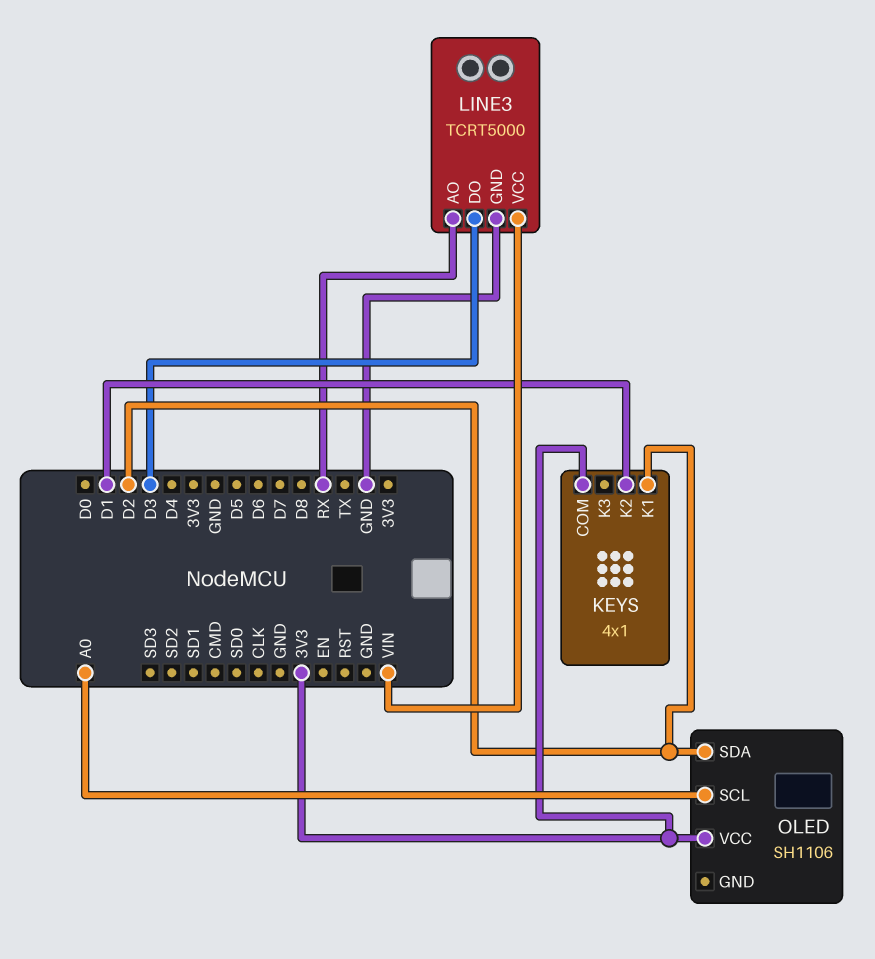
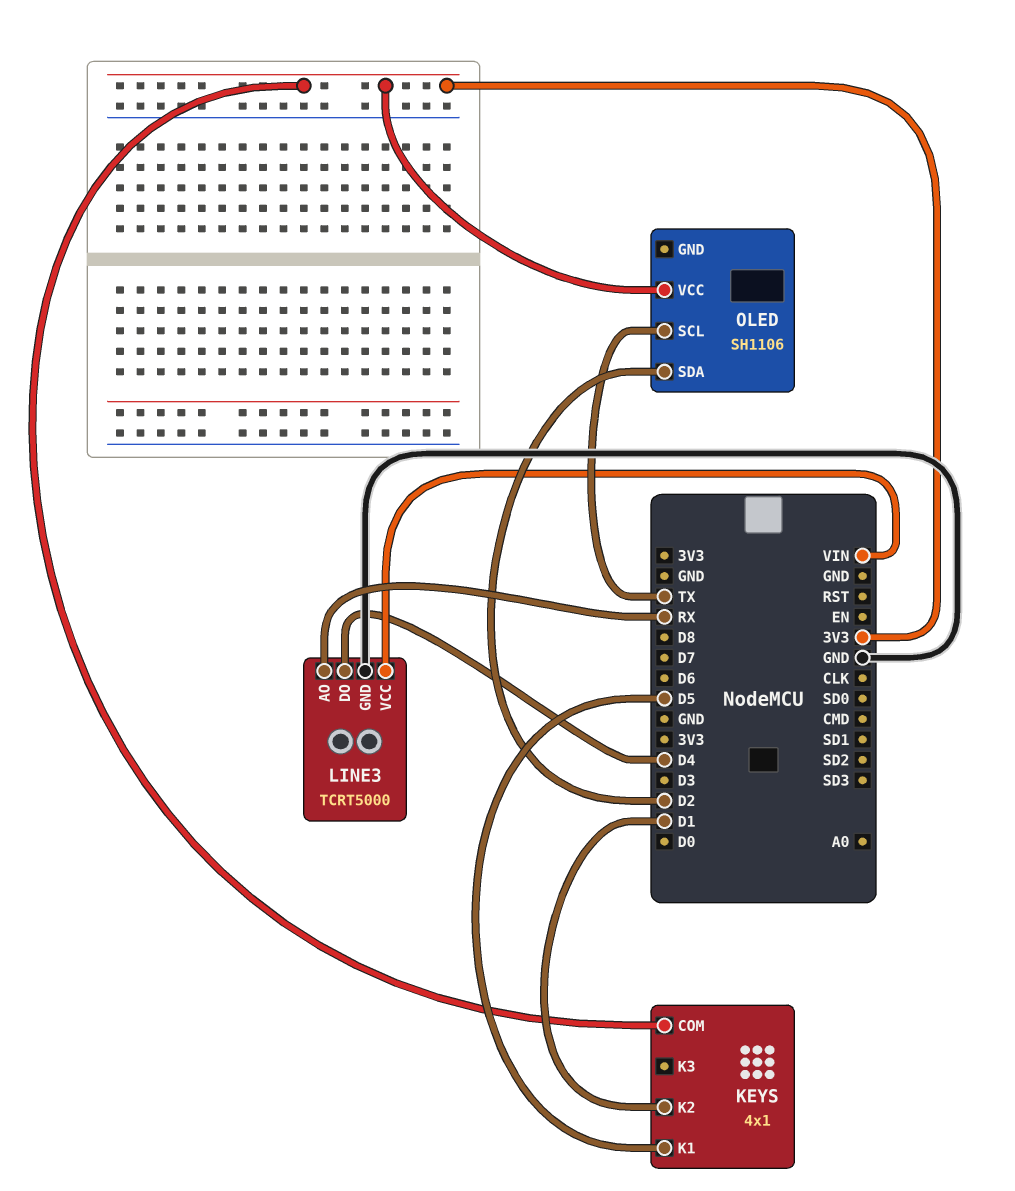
KEYS pin K1: D2 -> D5
LINE3 pin DO: D3 -> D4
OLED pin SCL: A0 -> TX

